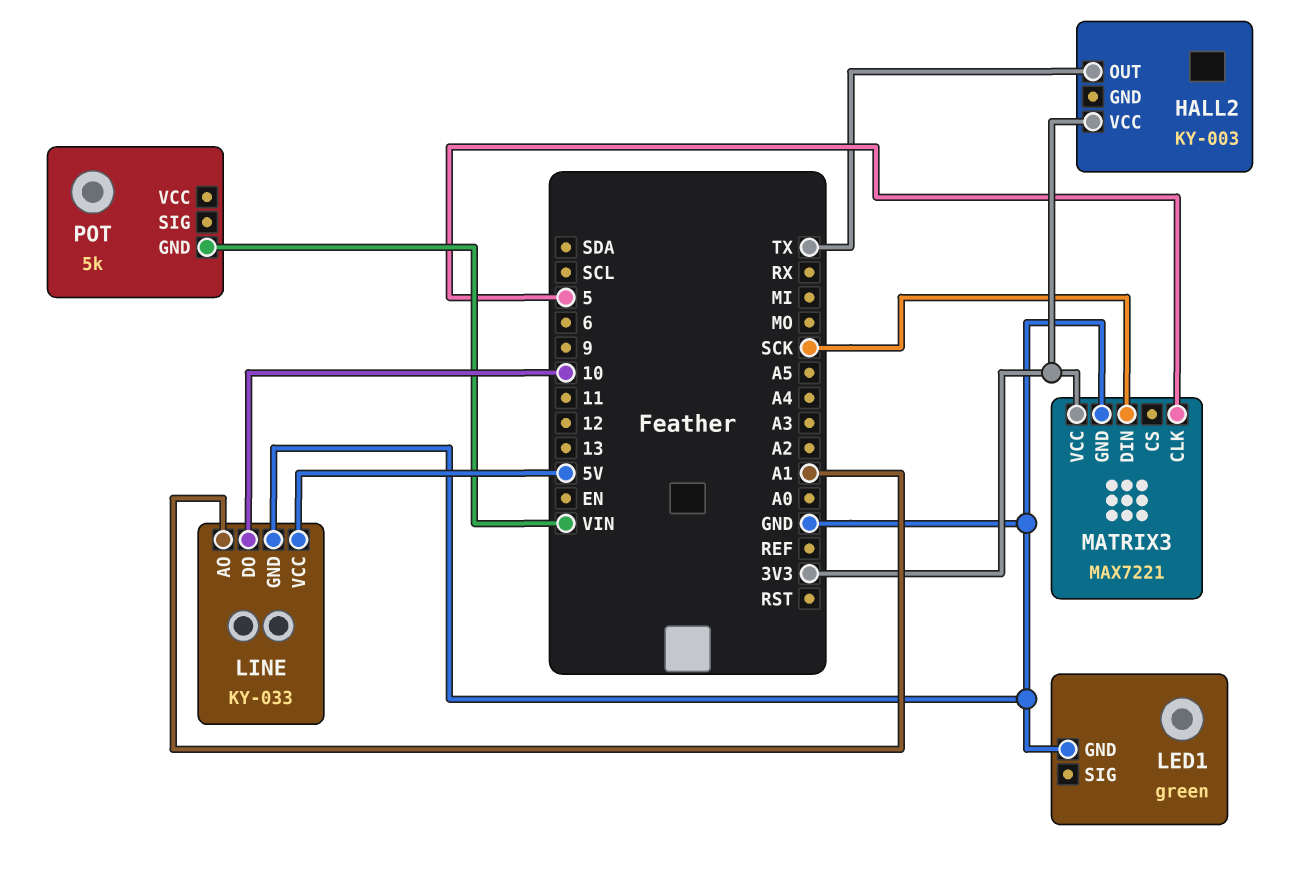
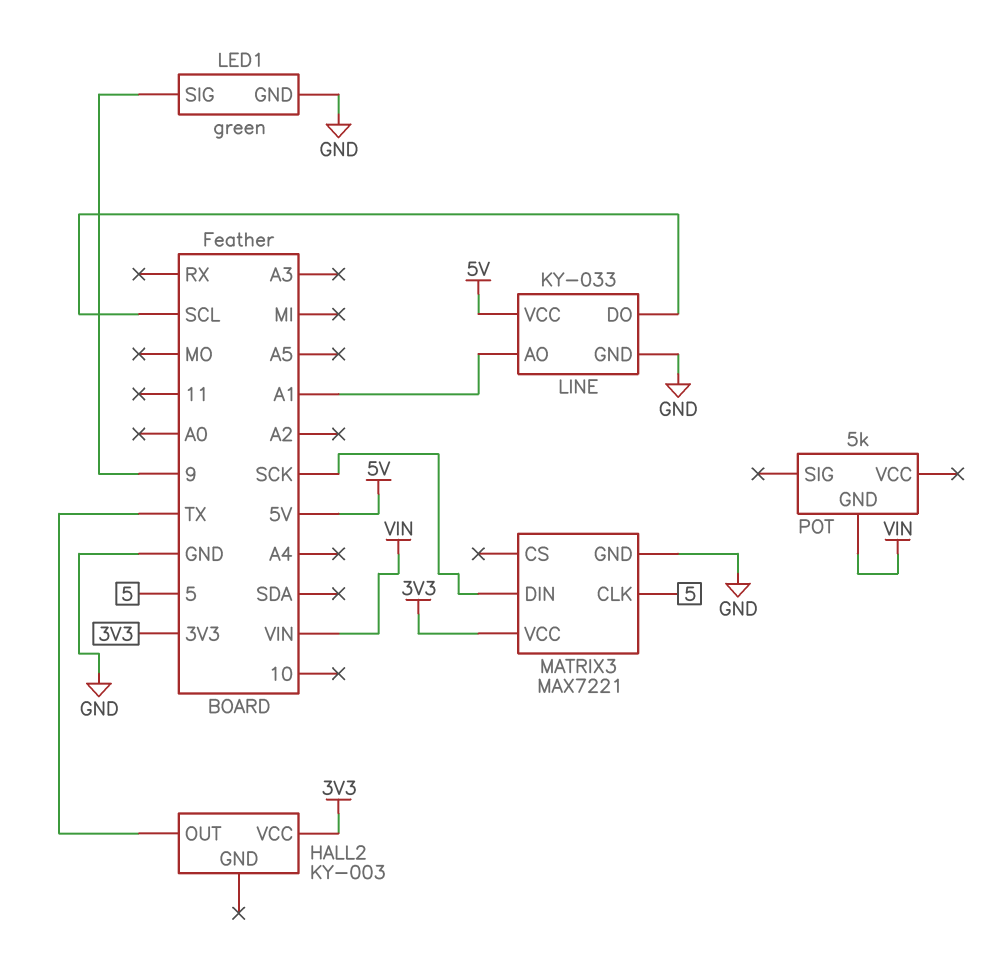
LED1 pin SIG: none -> 9
LINE pin DO: 10 -> SCL

